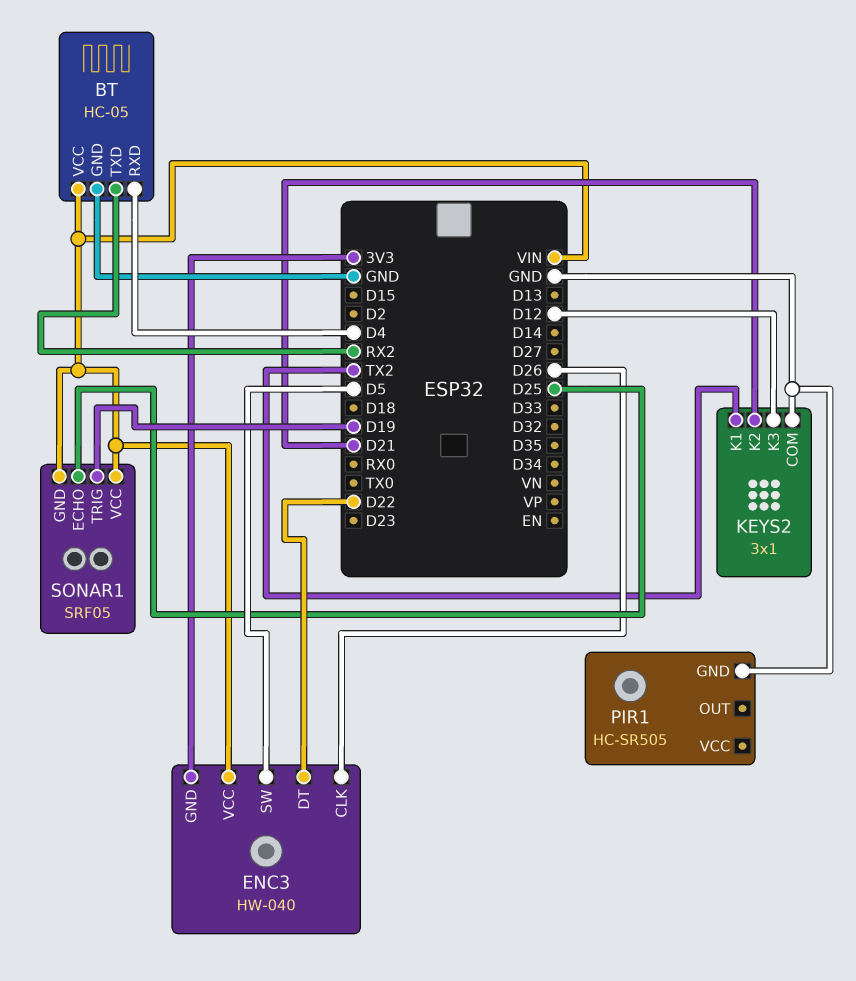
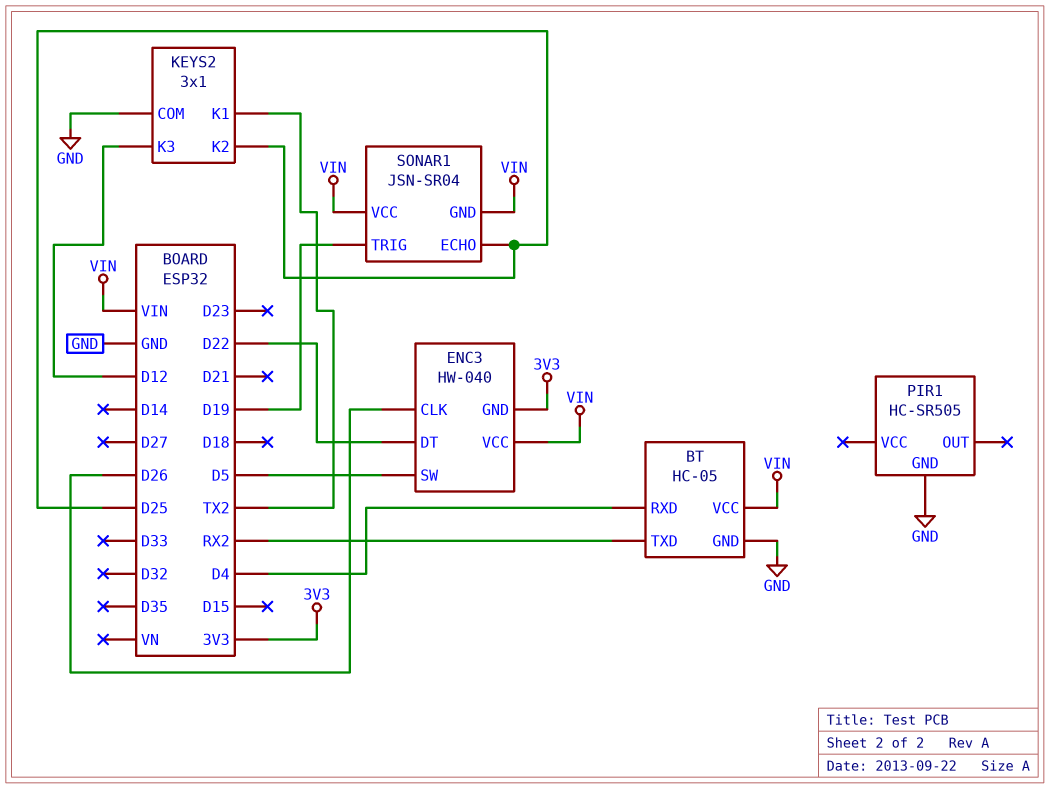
KEYS2 pin K2: D21 -> D25
SONAR1: SRF05 -> JSN-SR04

